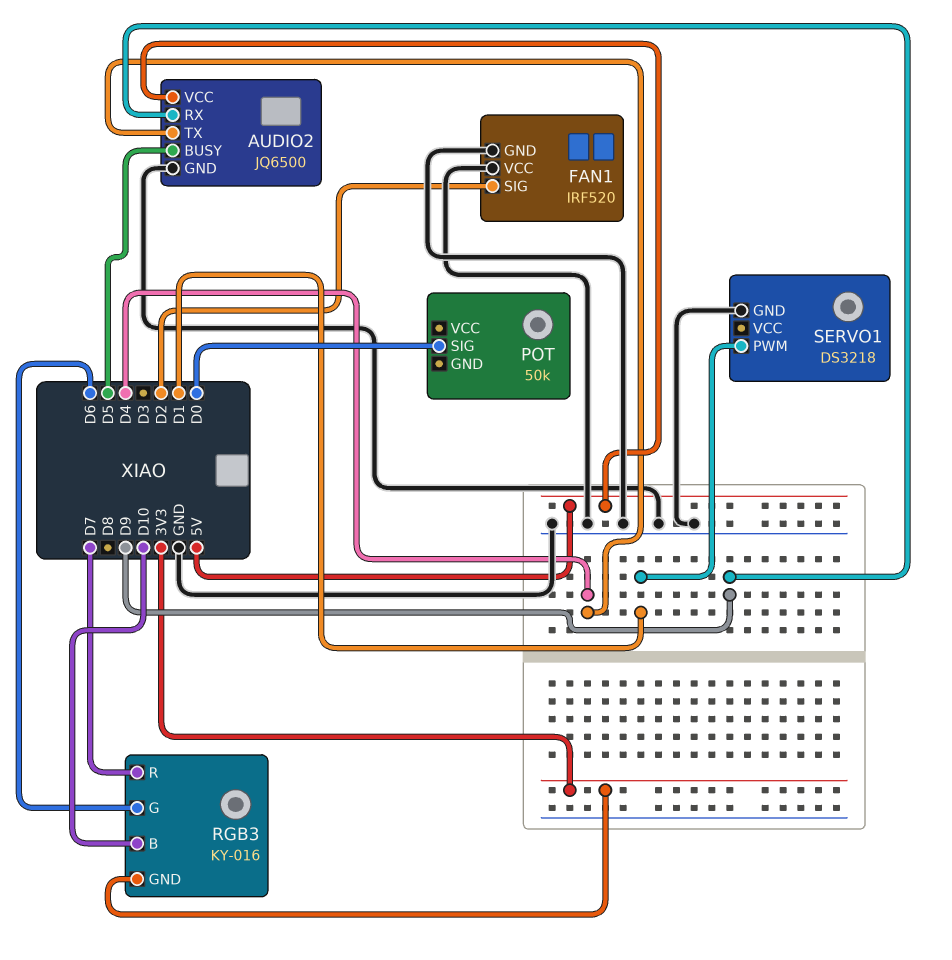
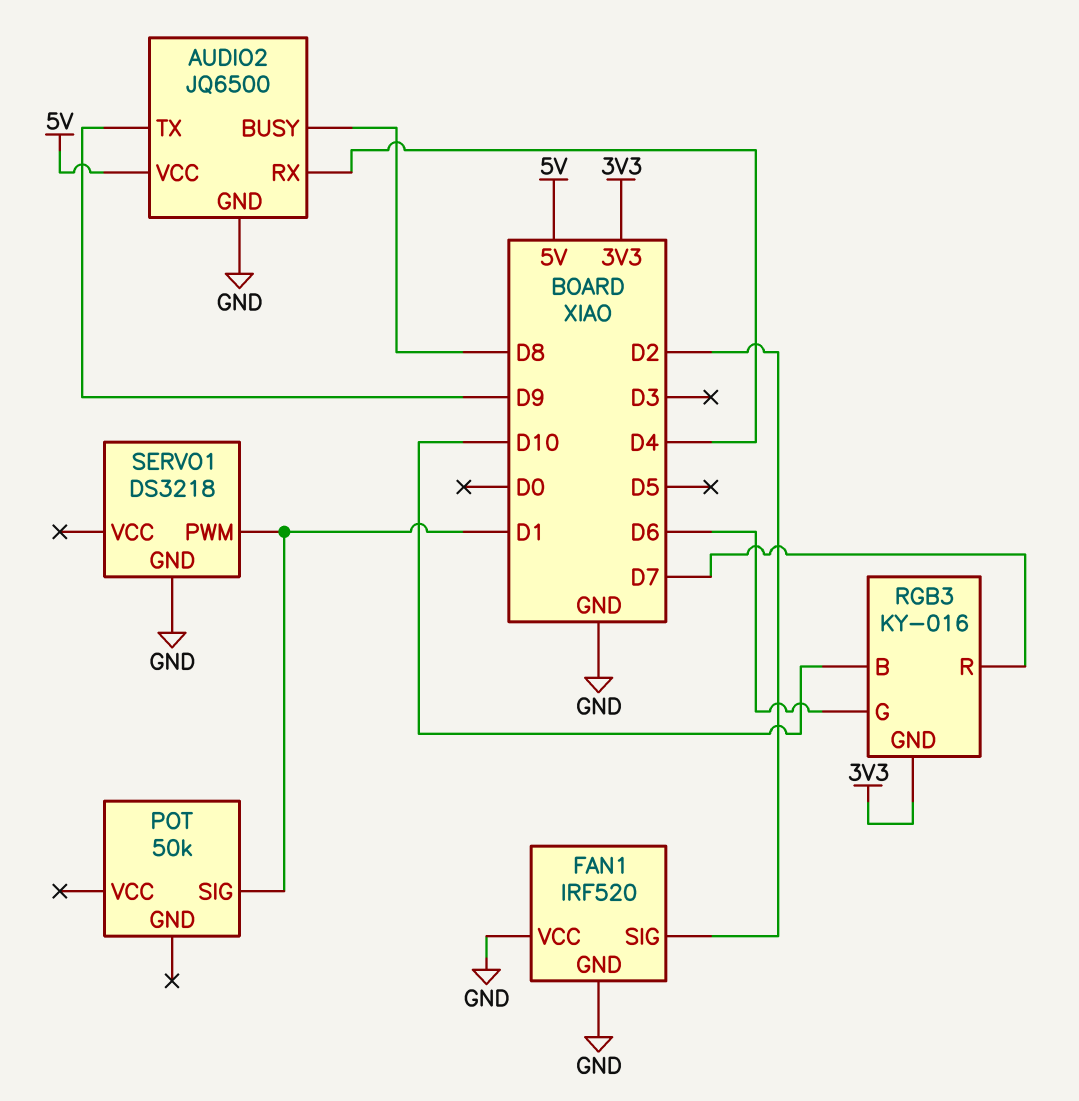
AUDIO2 pin BUSY: D5 -> D8
AUDIO2 pin RX: D9 -> D4
AUDIO2 pin TX: D4 -> D9
POT pin SIG: D0 -> D1

